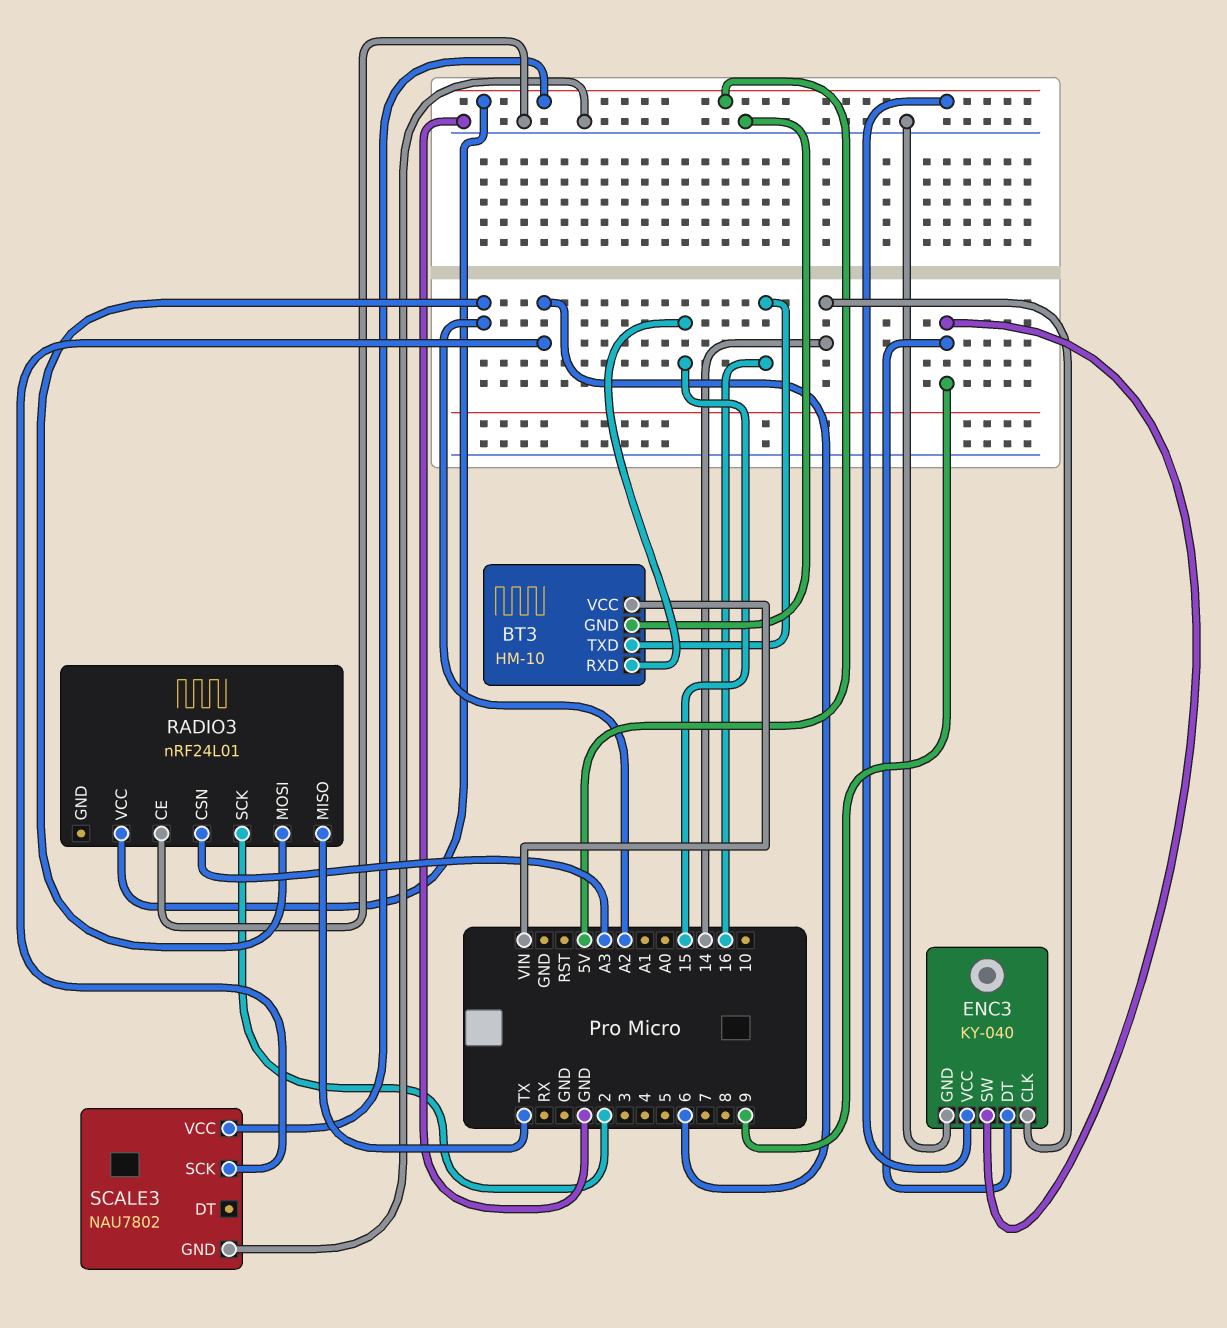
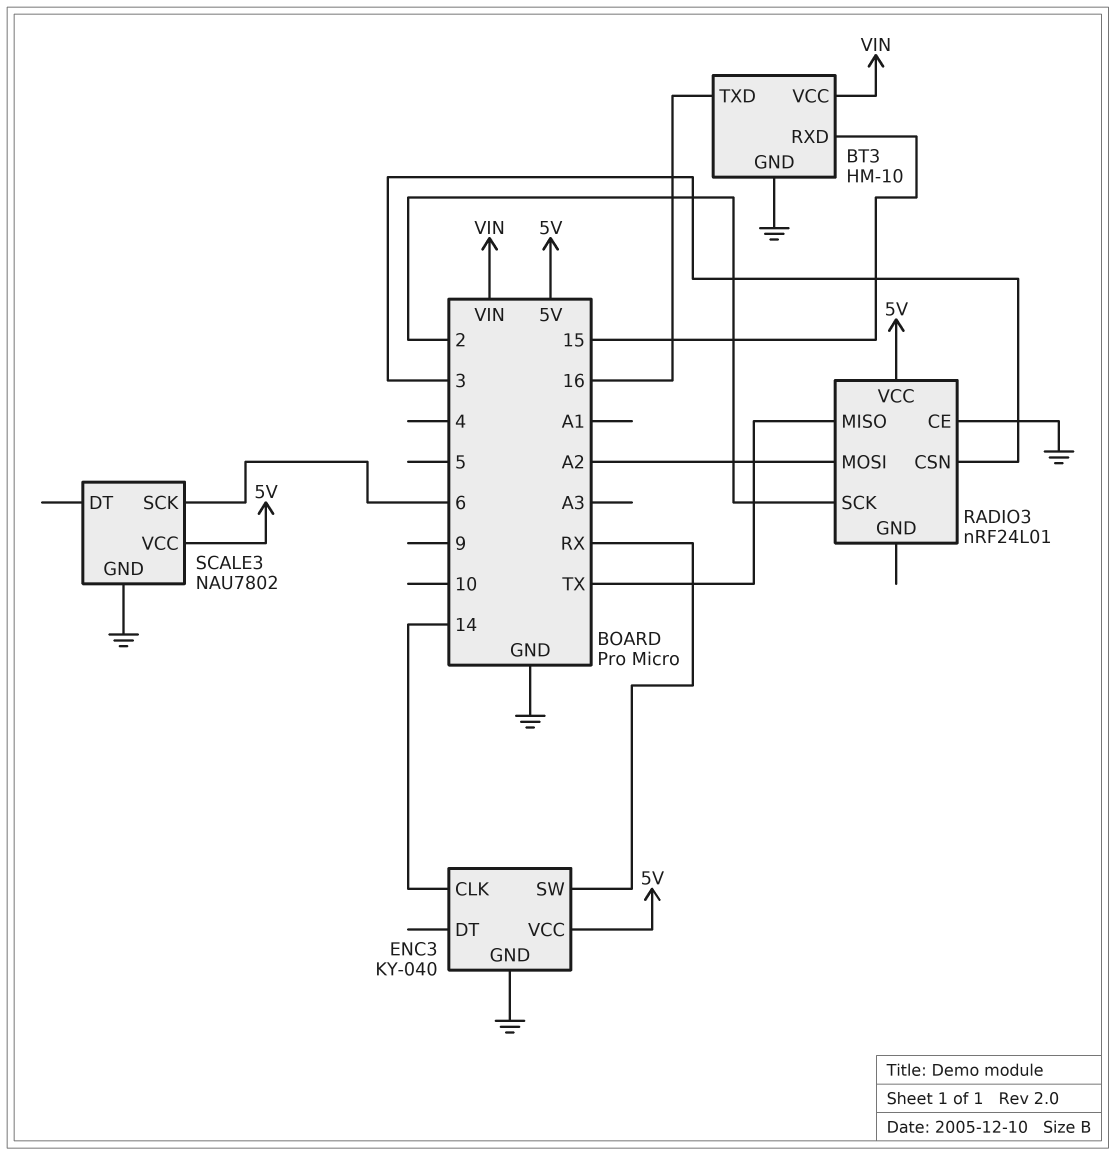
ENC3 pin DT: 9 -> none
ENC3 pin SW: 9 -> RX
RADIO3 pin CSN: A3 -> 3

